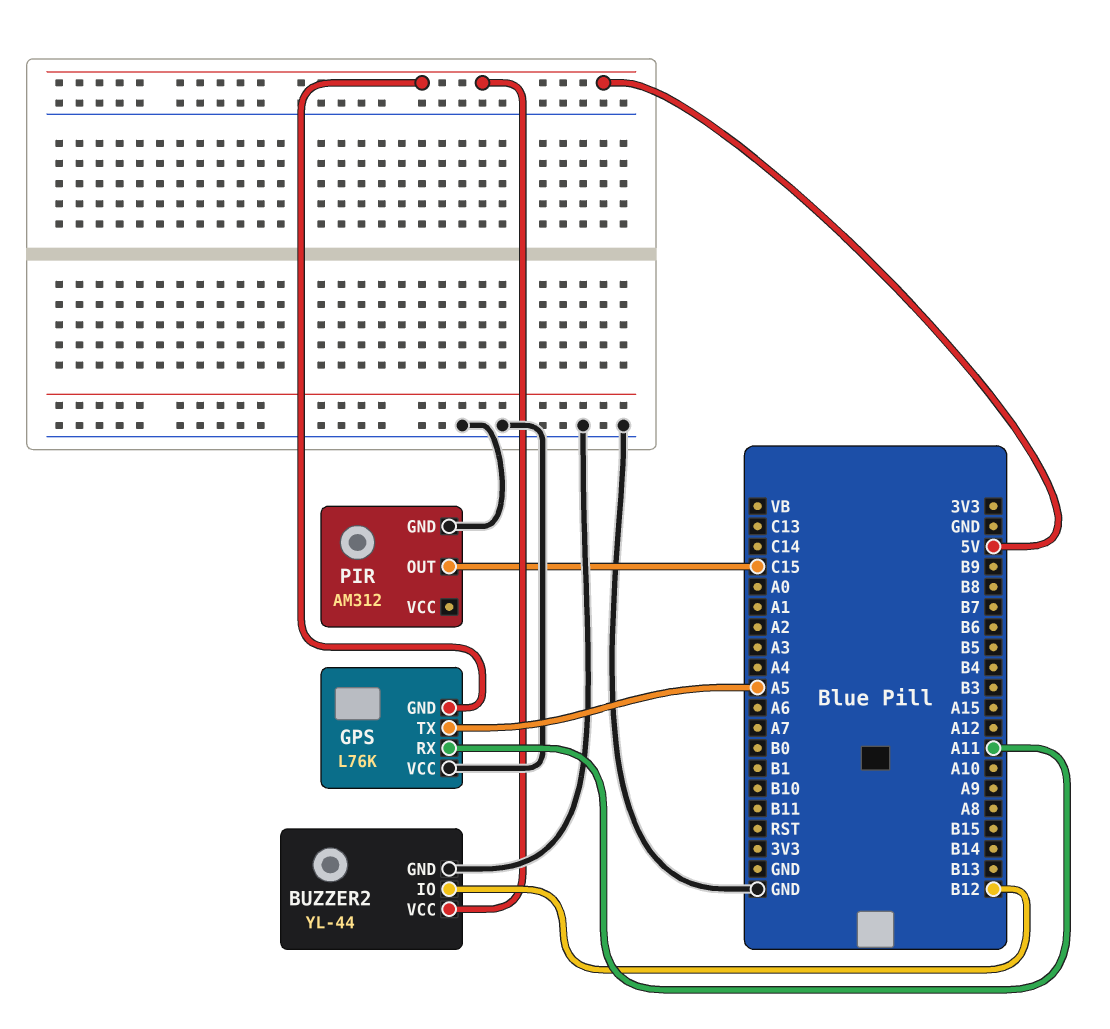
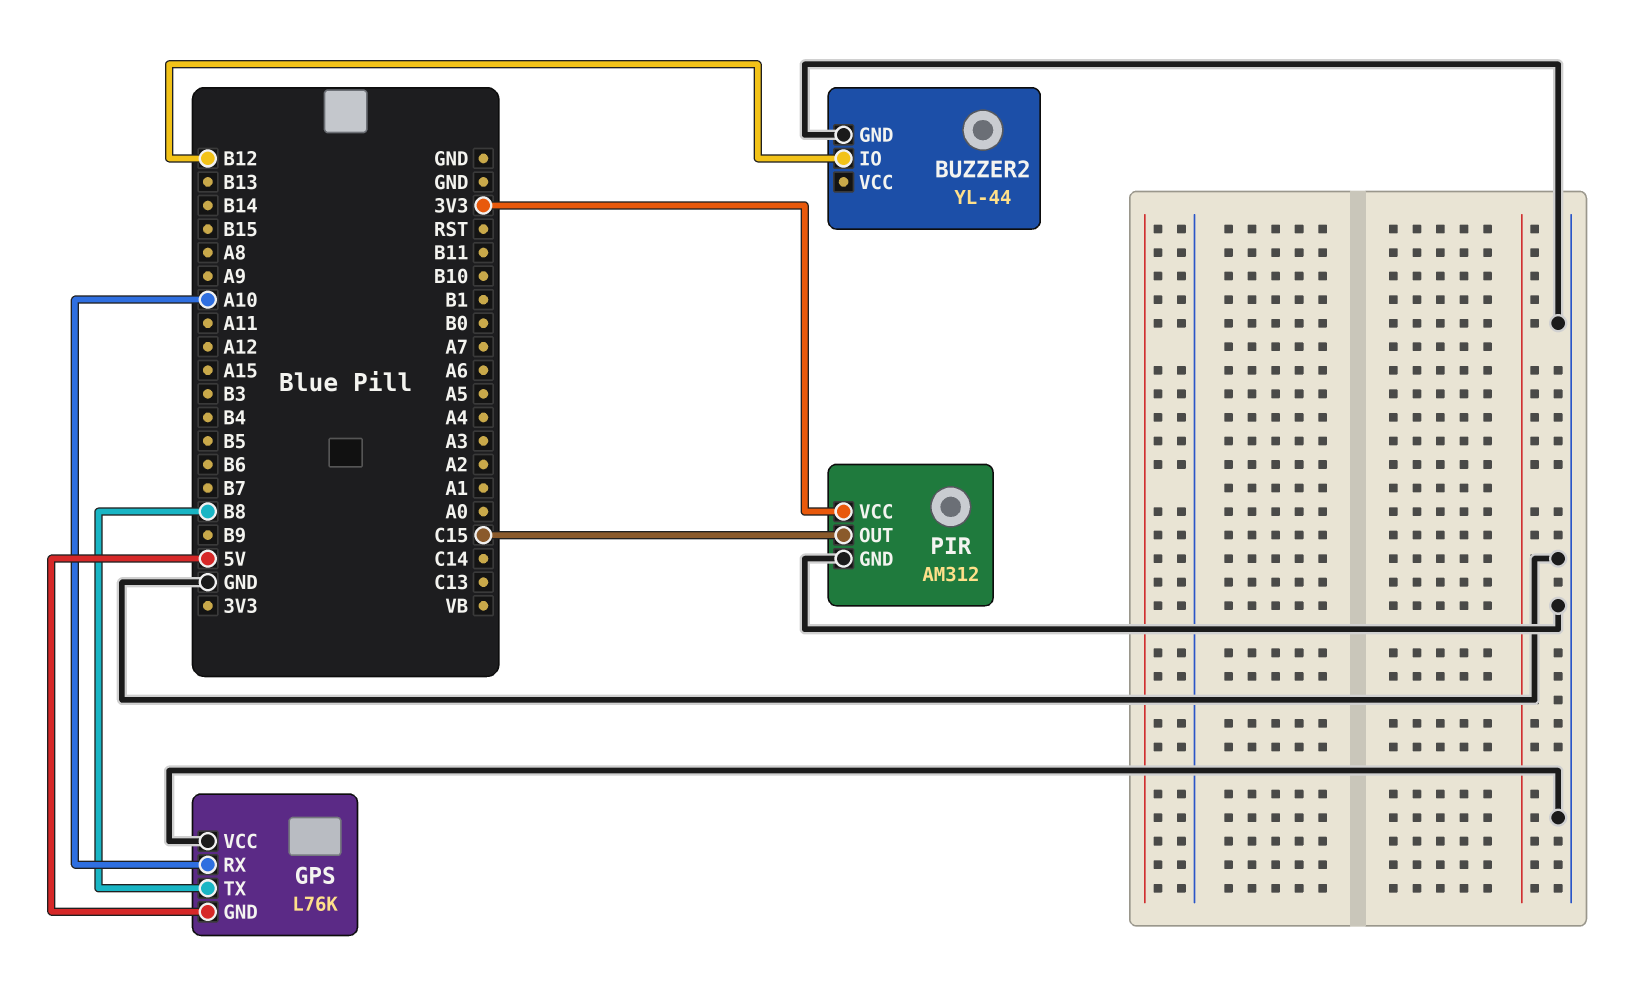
BUZZER2 pin VCC: 5V -> none
GPS pin RX: A11 -> A10
GPS pin TX: A5 -> B8
PIR pin VCC: none -> 3V3

